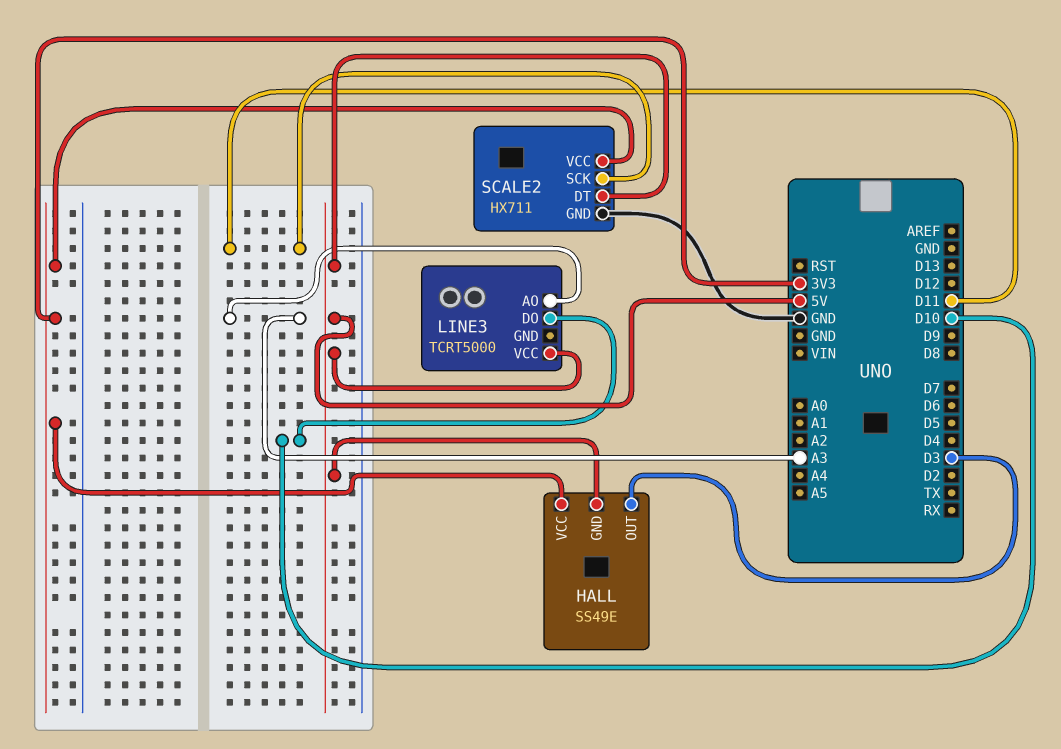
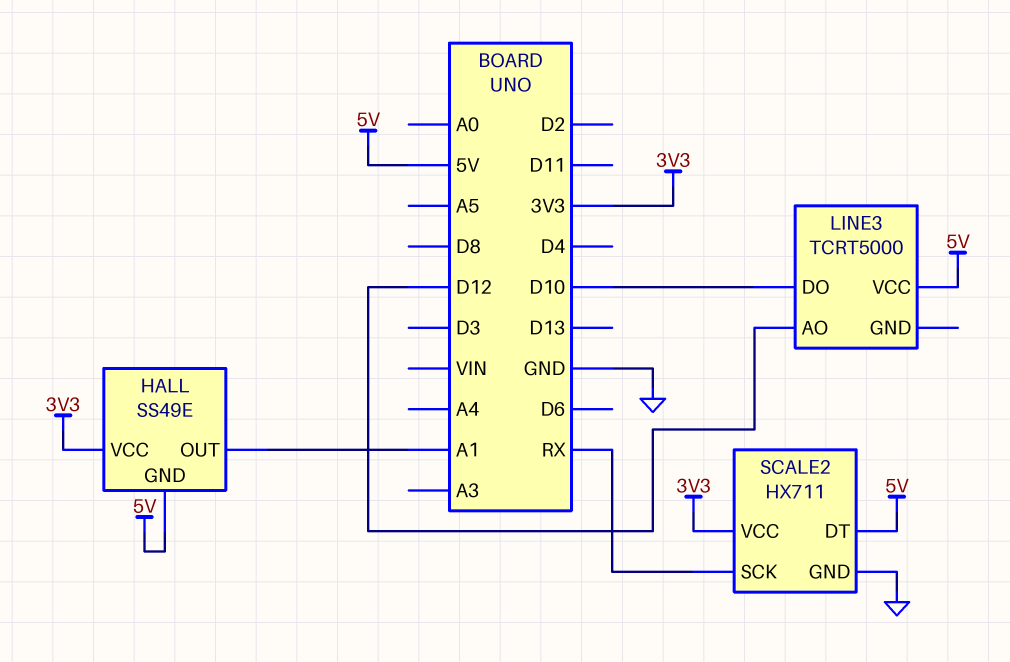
HALL pin OUT: D3 -> A1
LINE3 pin AO: A3 -> D12
SCALE2 pin SCK: D11 -> RX

